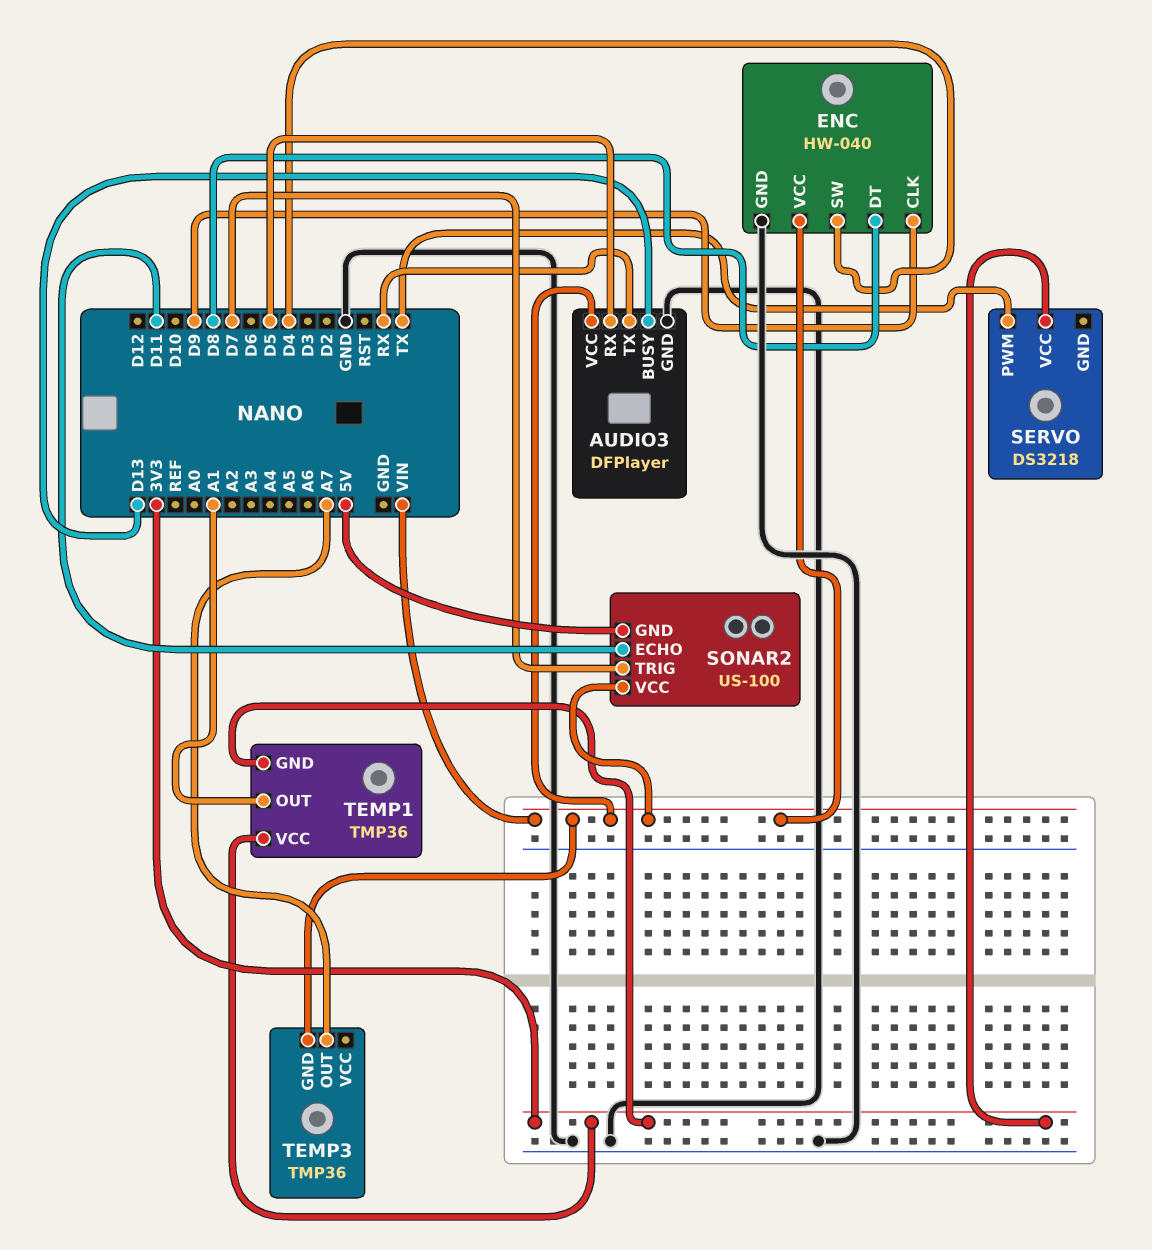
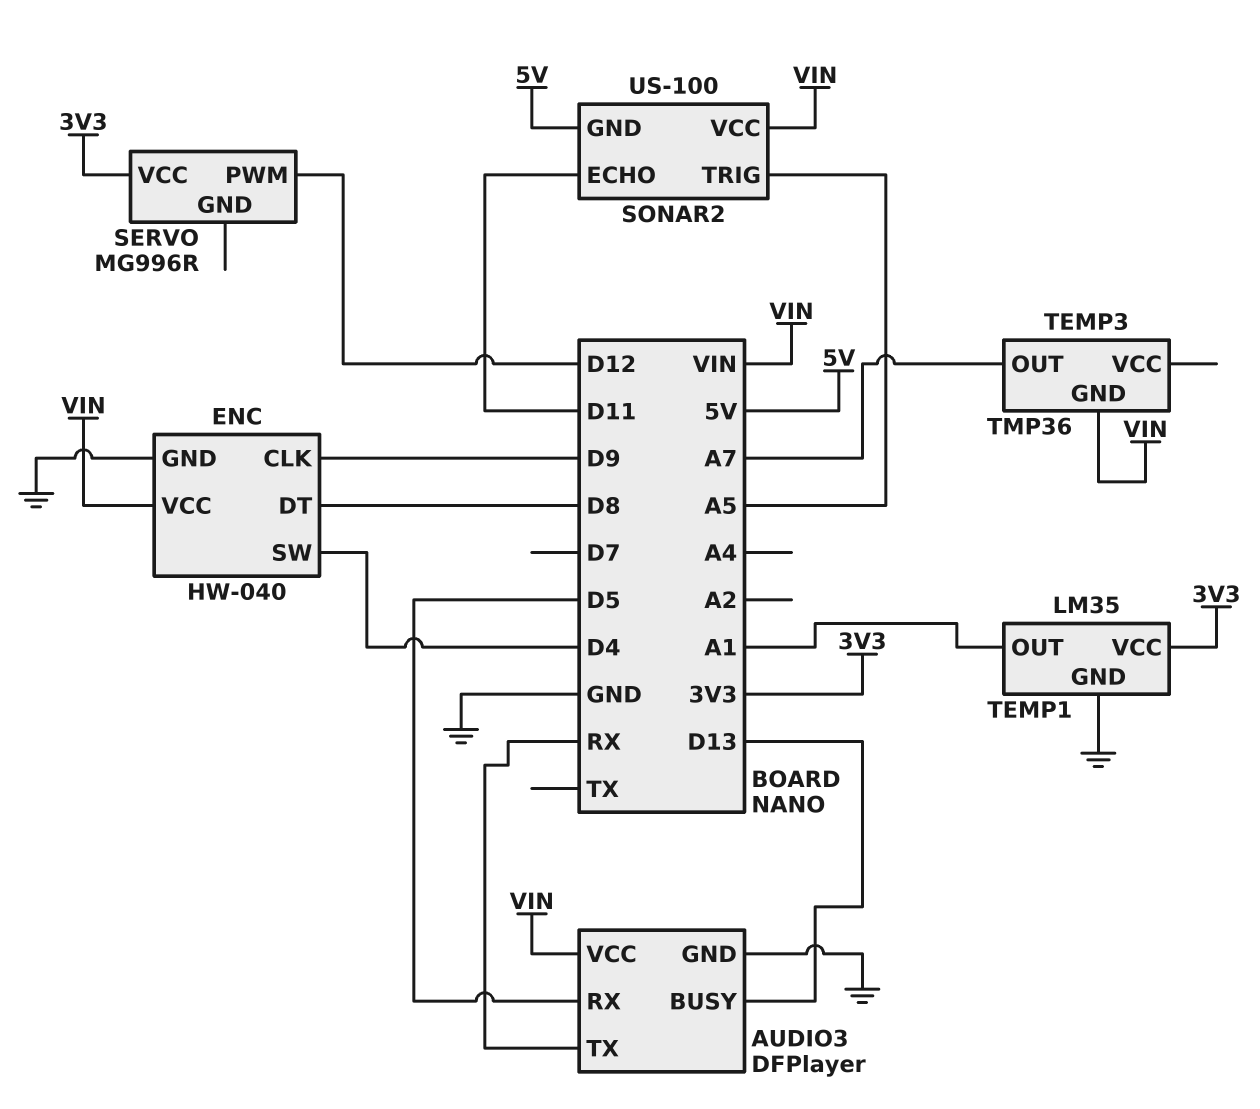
SERVO: DS3218 -> MG996R
SERVO pin PWM: TX -> D12
SONAR2 pin TRIG: D7 -> A5
TEMP1: TMP36 -> LM35
TEMP1 pin GND: 3V3 -> GND

